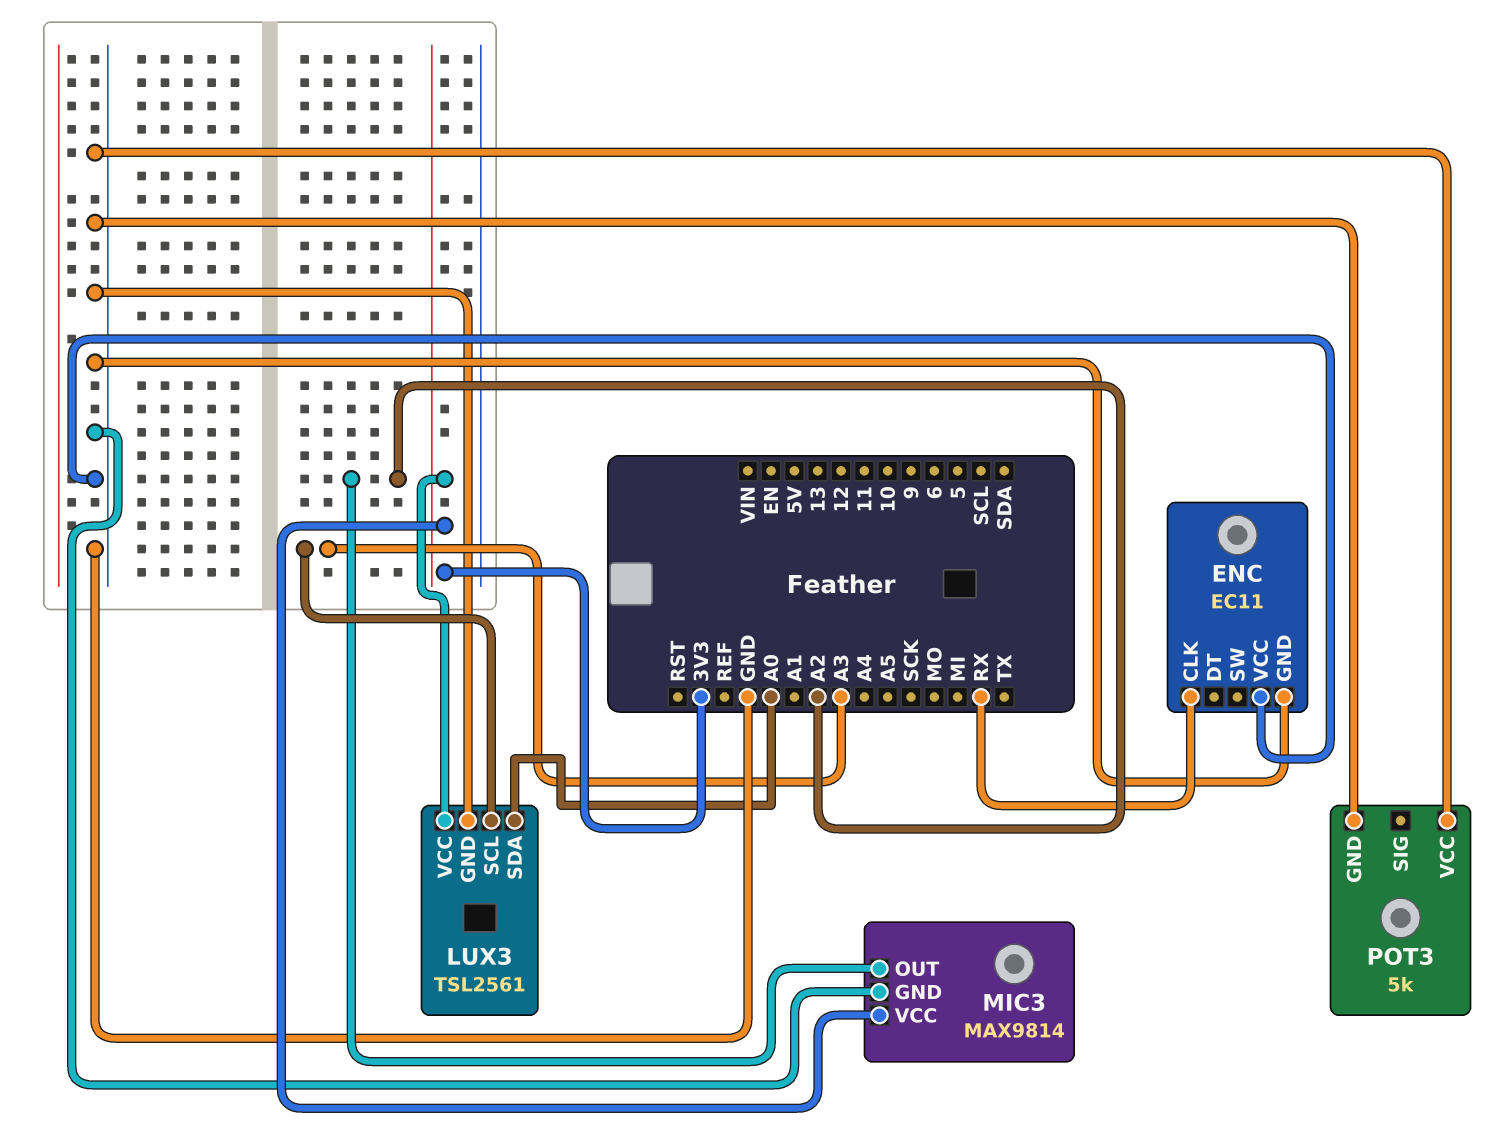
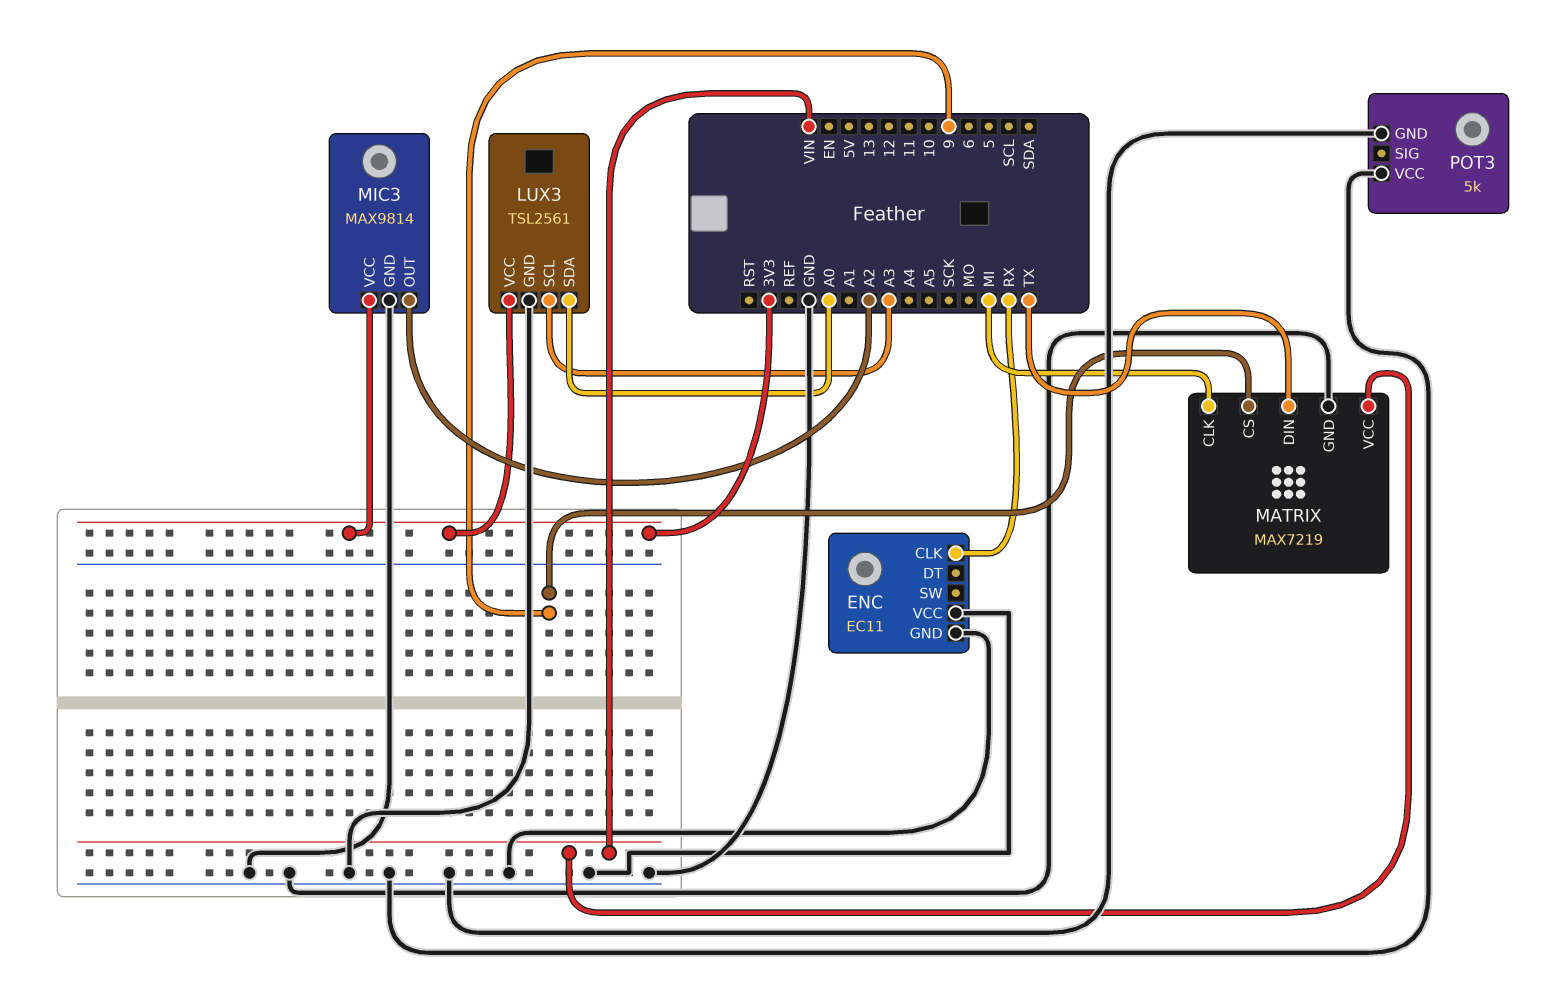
MATRIX: none -> MAX7219
MATRIX pin CLK: none -> MI
MATRIX pin CS: none -> 9
MATRIX pin DIN: none -> TX
MATRIX pin GND: none -> GND
MATRIX pin VCC: none -> VIN

